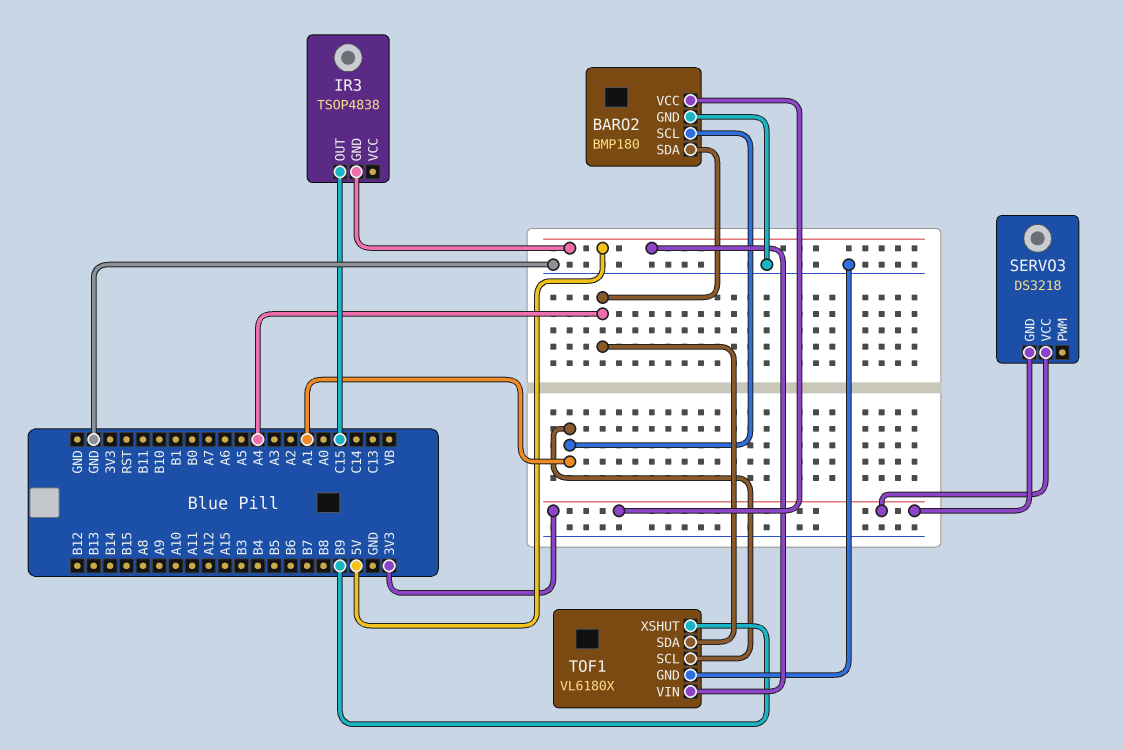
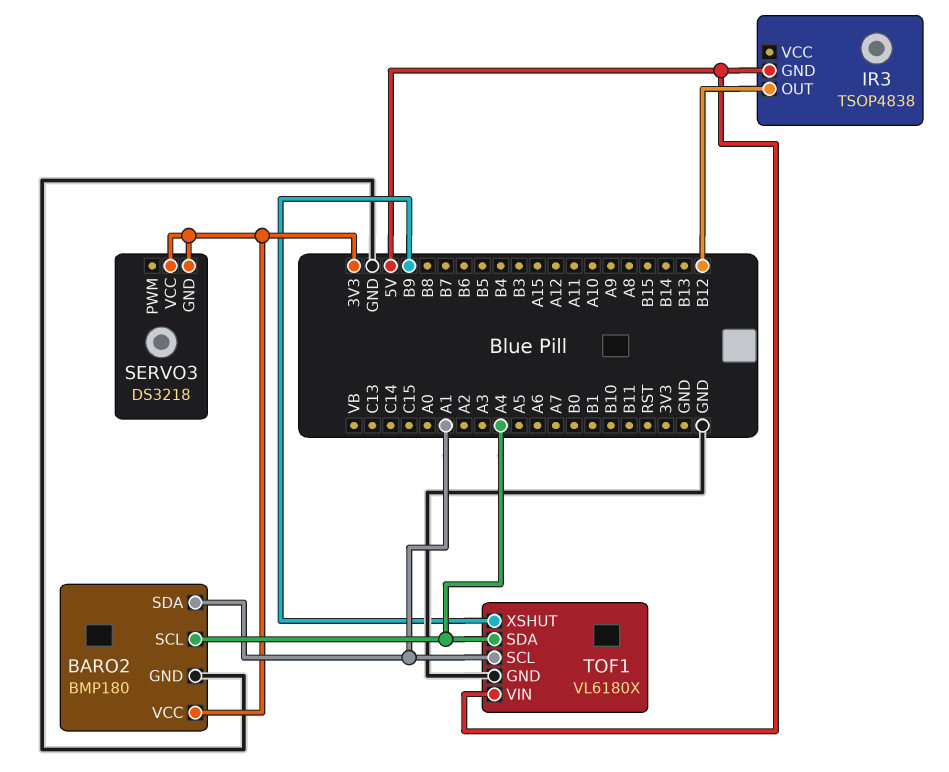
BARO2 pin SCL: A1 -> A4
BARO2 pin SDA: A4 -> A1
IR3 pin OUT: C15 -> B12

